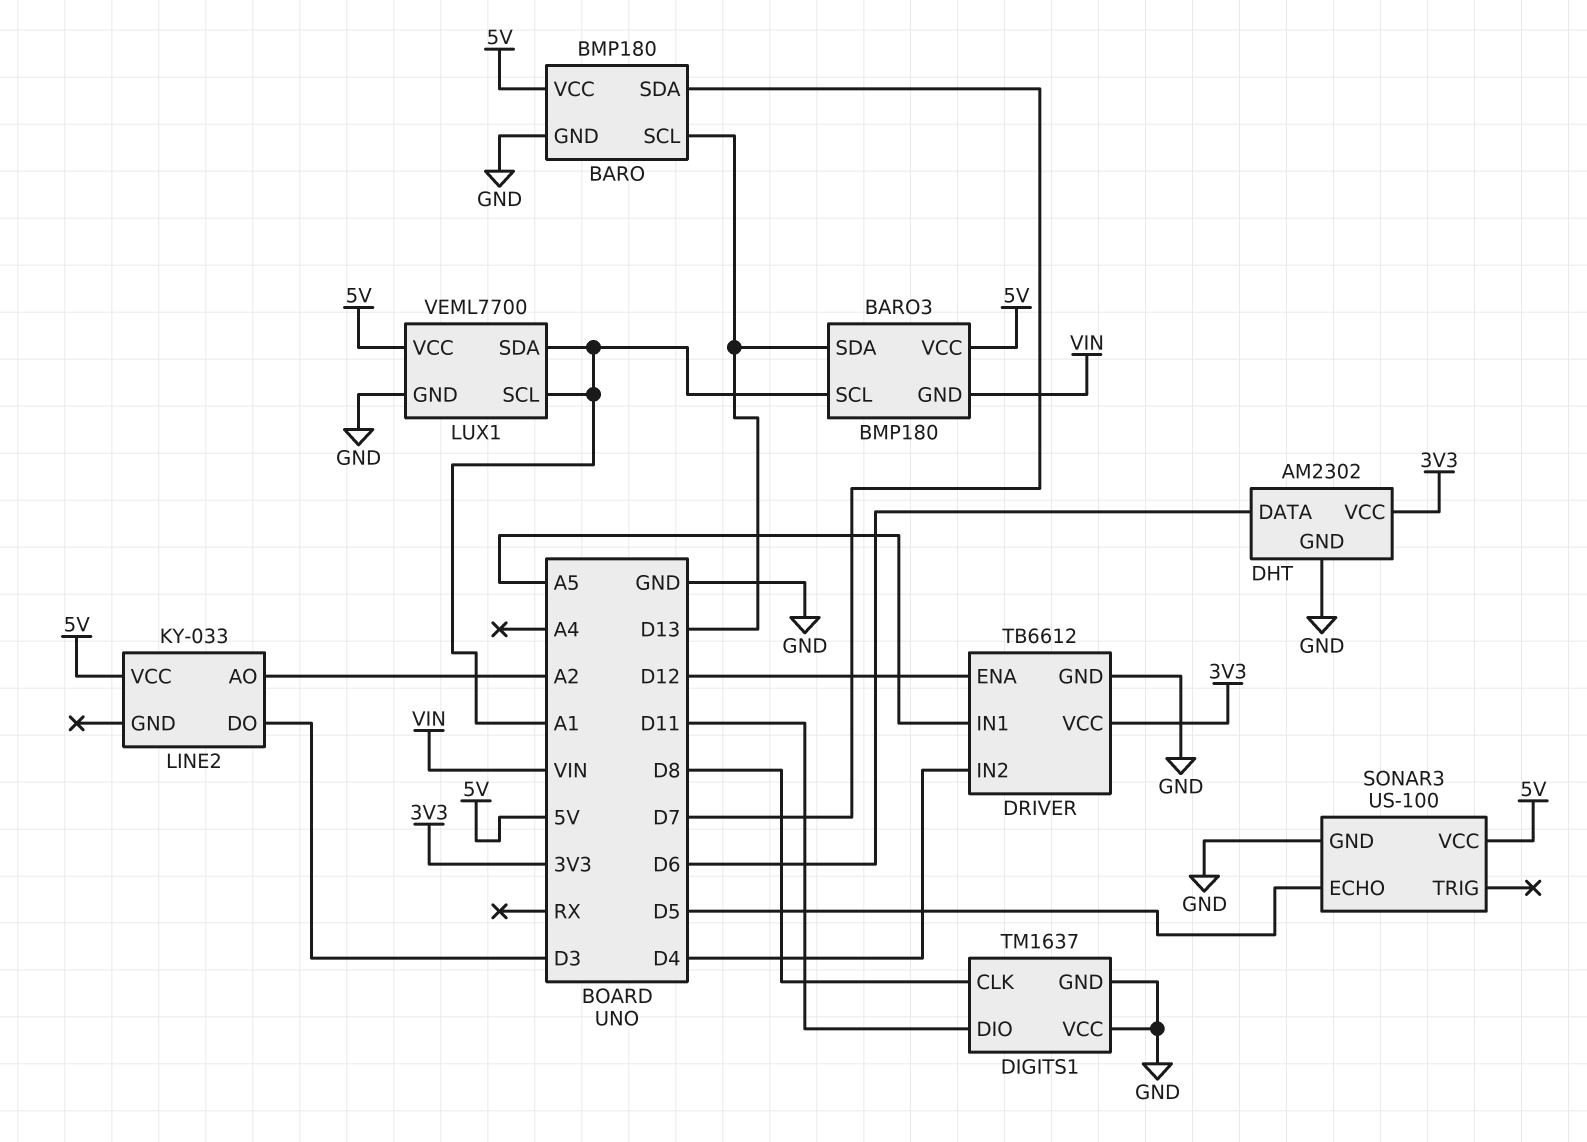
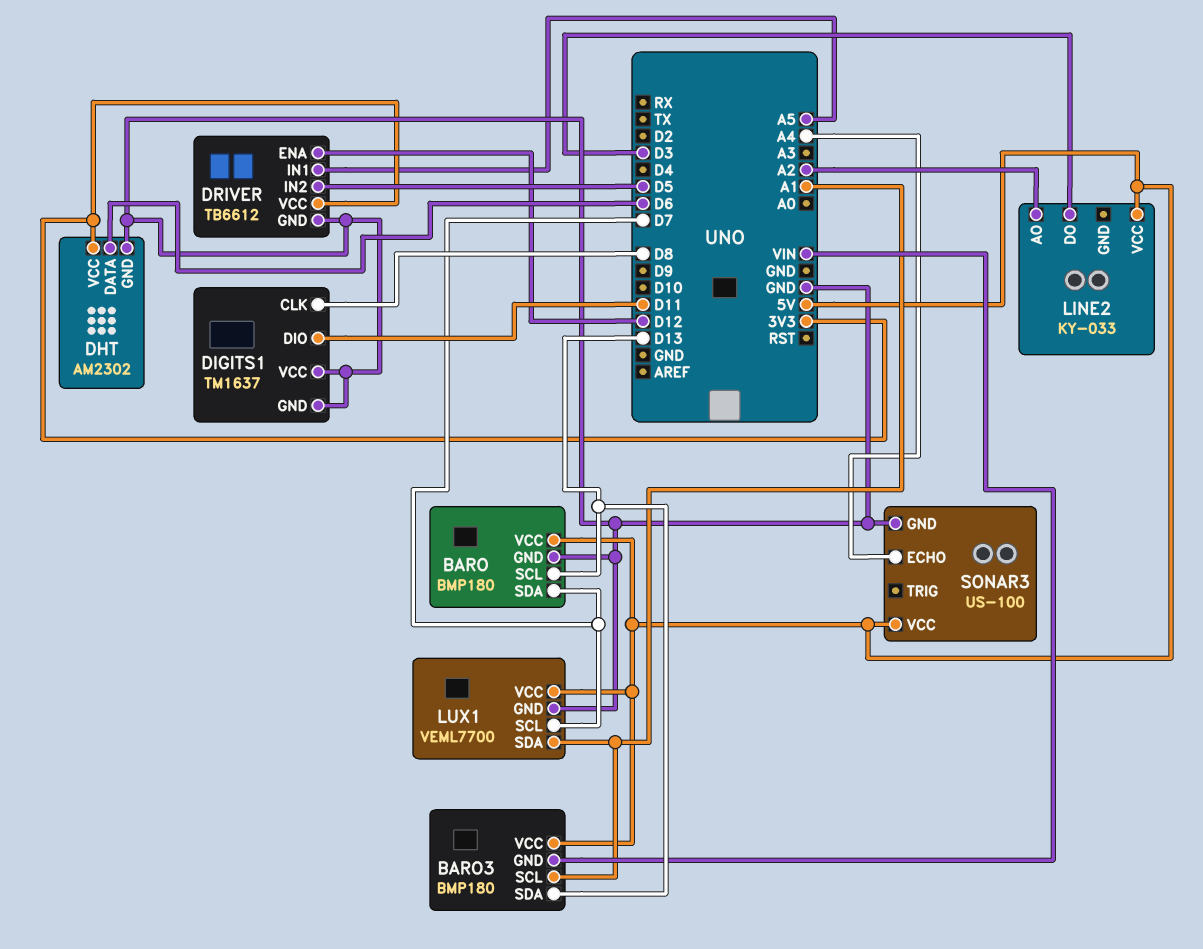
DRIVER pin IN2: D4 -> D5
LUX1 pin SCL: A1 -> D7
SONAR3 pin ECHO: D5 -> A4

